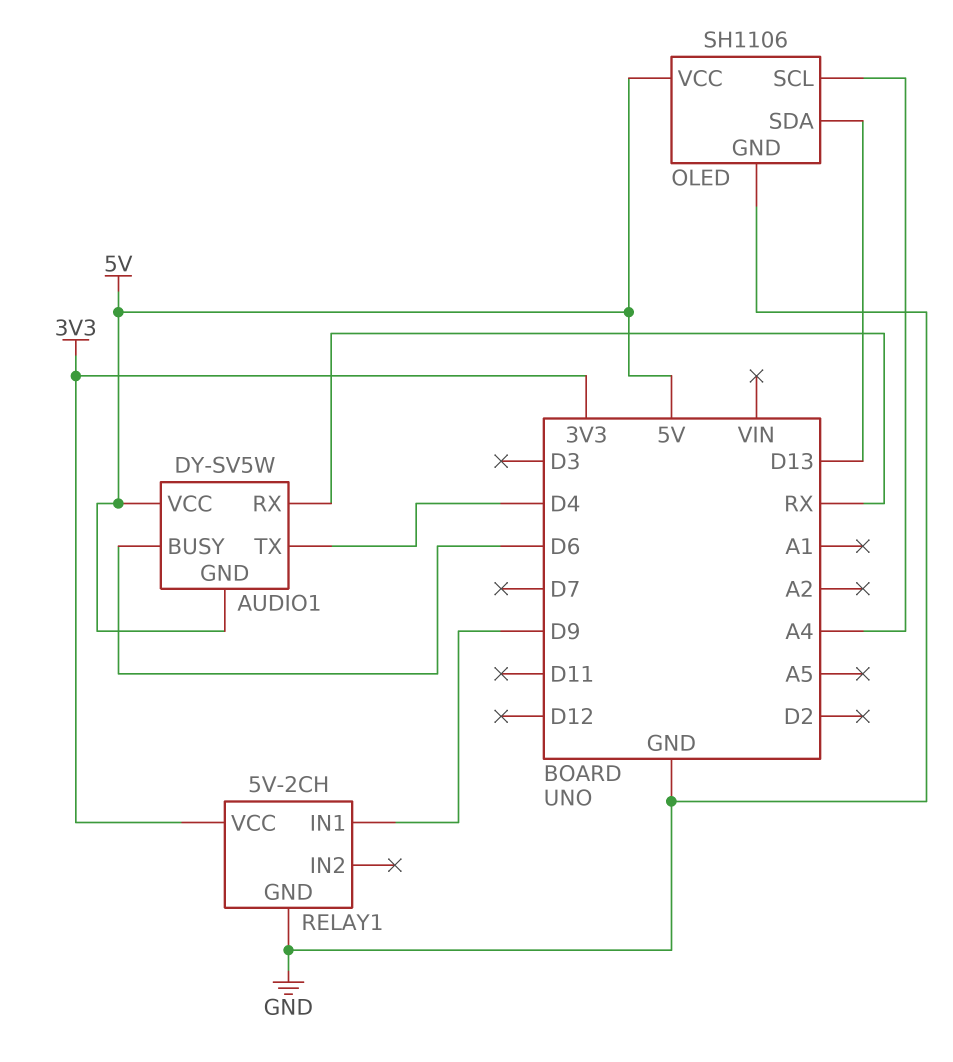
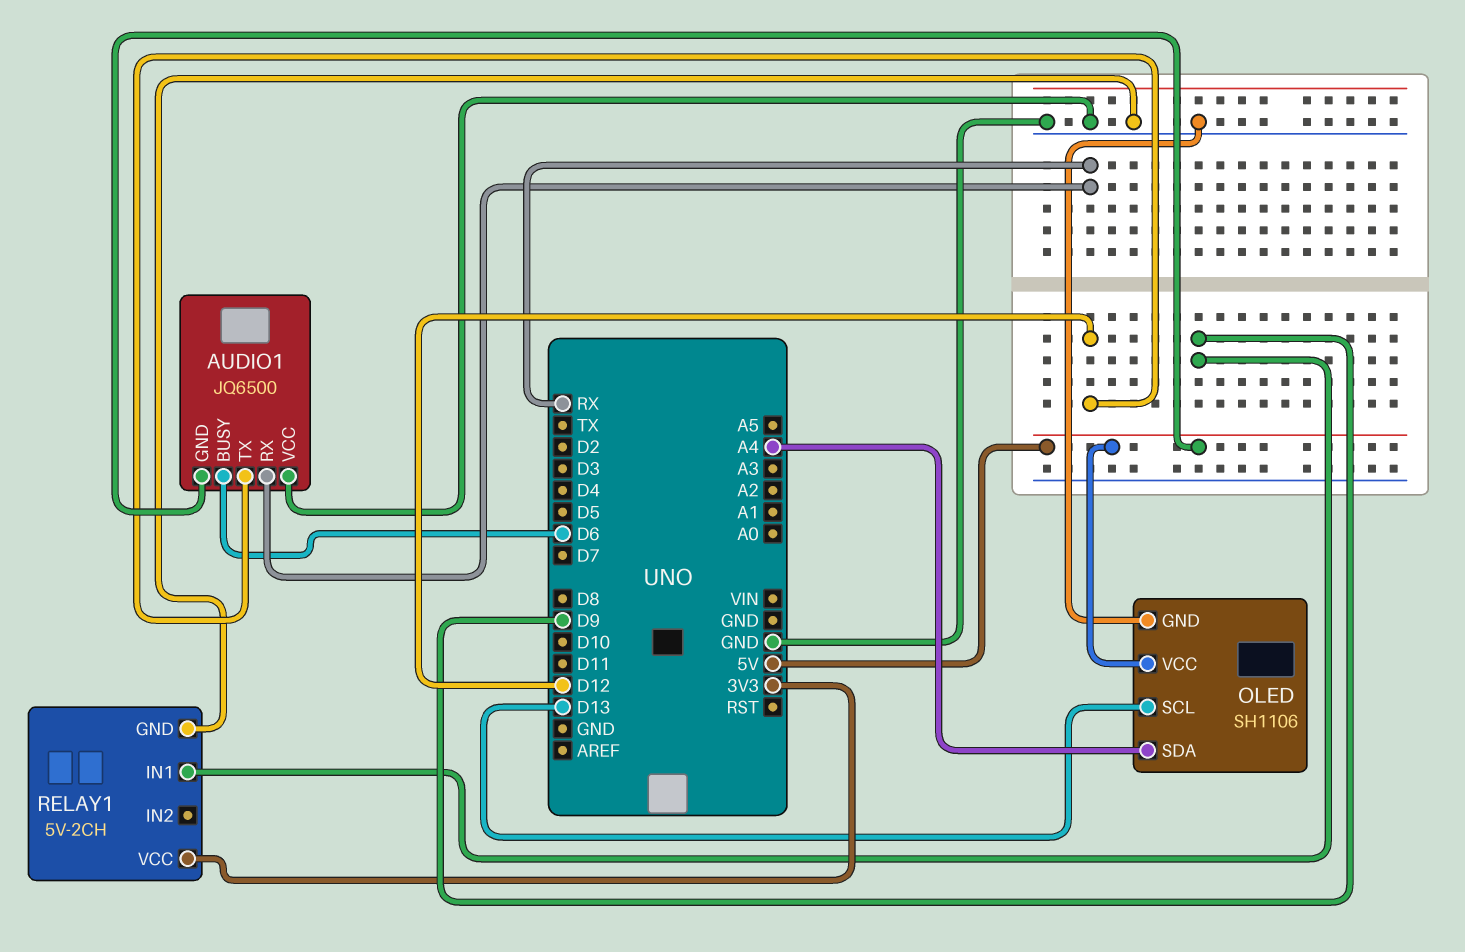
AUDIO1: DY-SV5W -> JQ6500
AUDIO1 pin TX: D4 -> D12
AUDIO1 pin VCC: 5V -> GND
OLED pin SCL: A4 -> D13
OLED pin SDA: D13 -> A4

